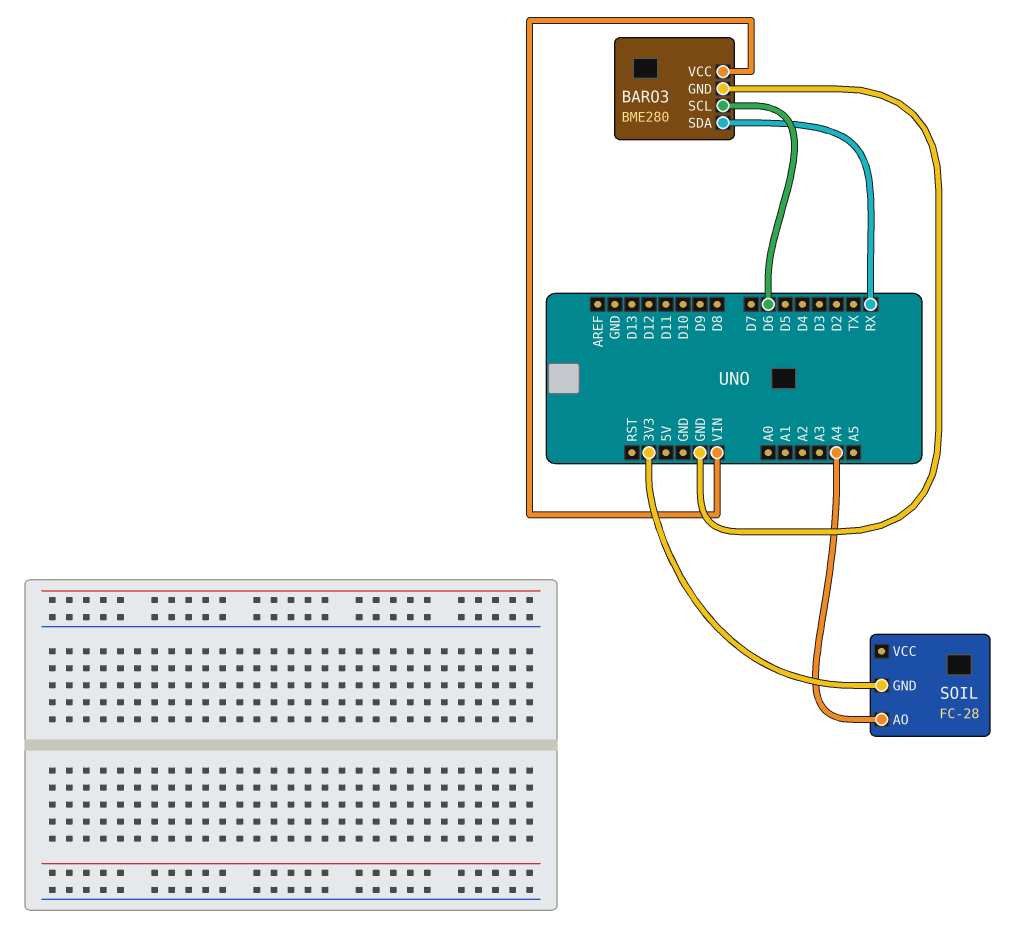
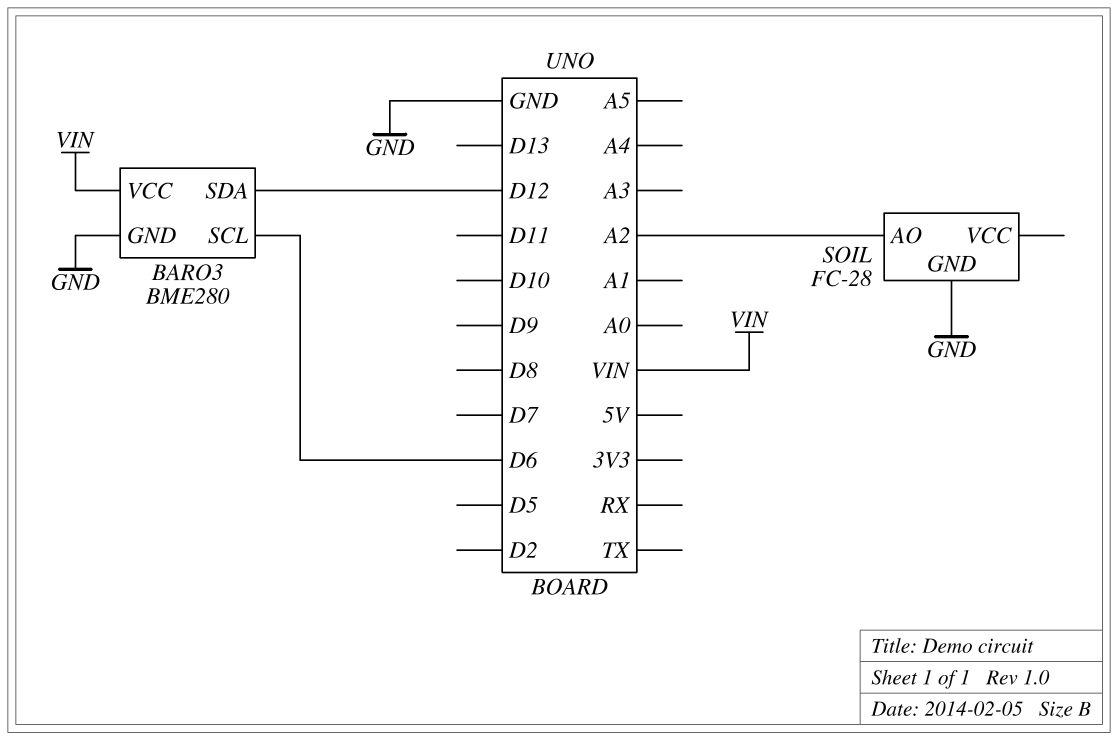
BARO3 pin SDA: RX -> D12
SOIL pin AO: A4 -> A2
SOIL pin GND: 3V3 -> GND

